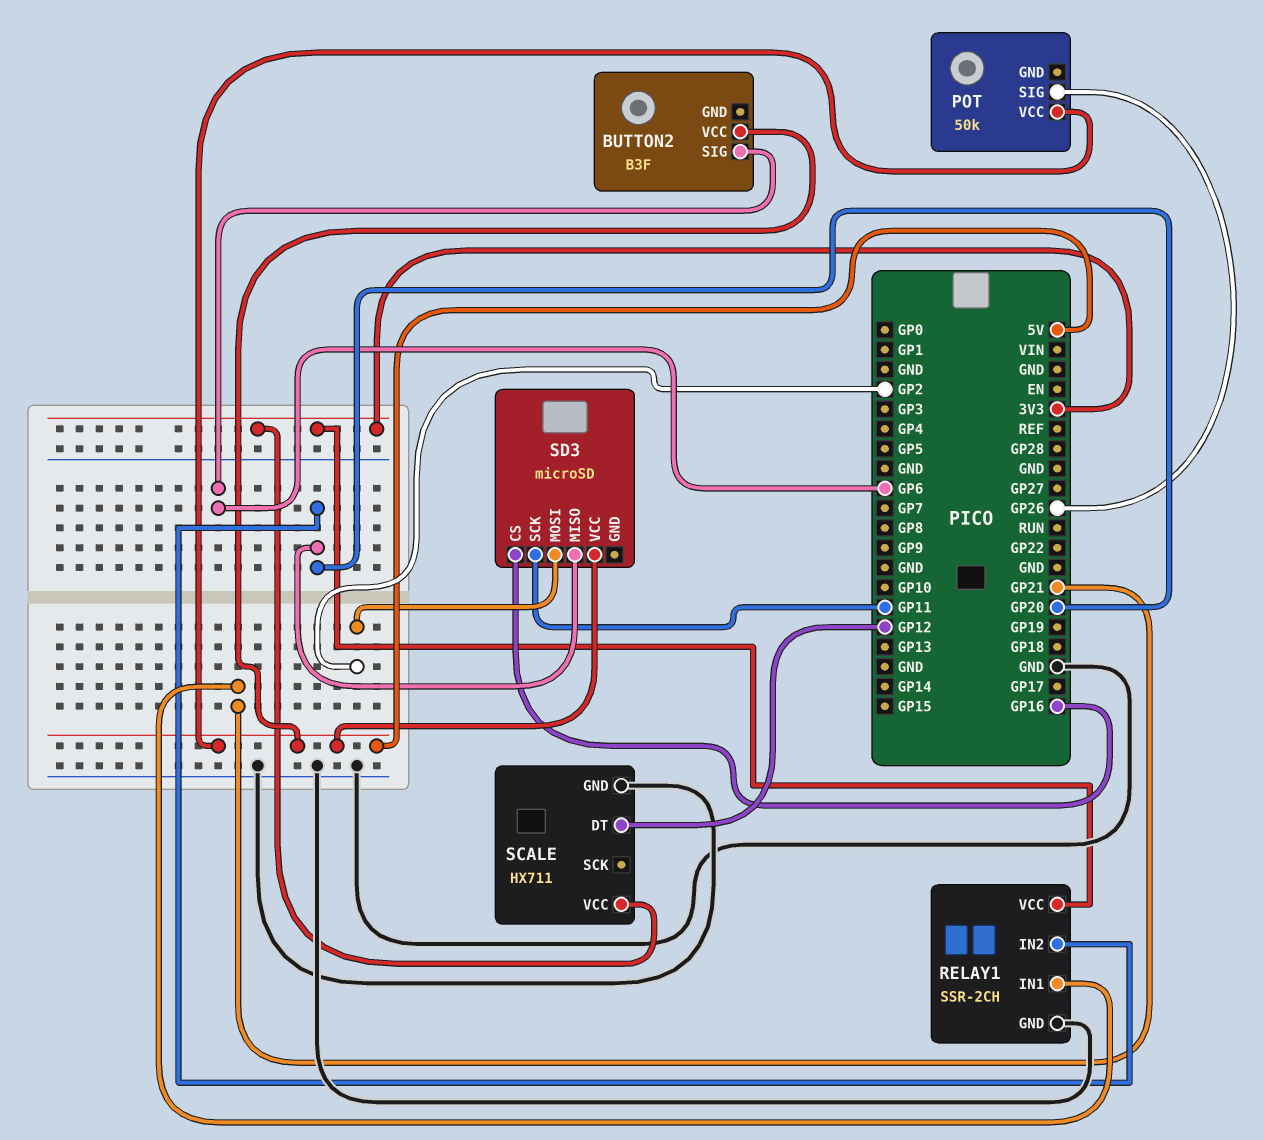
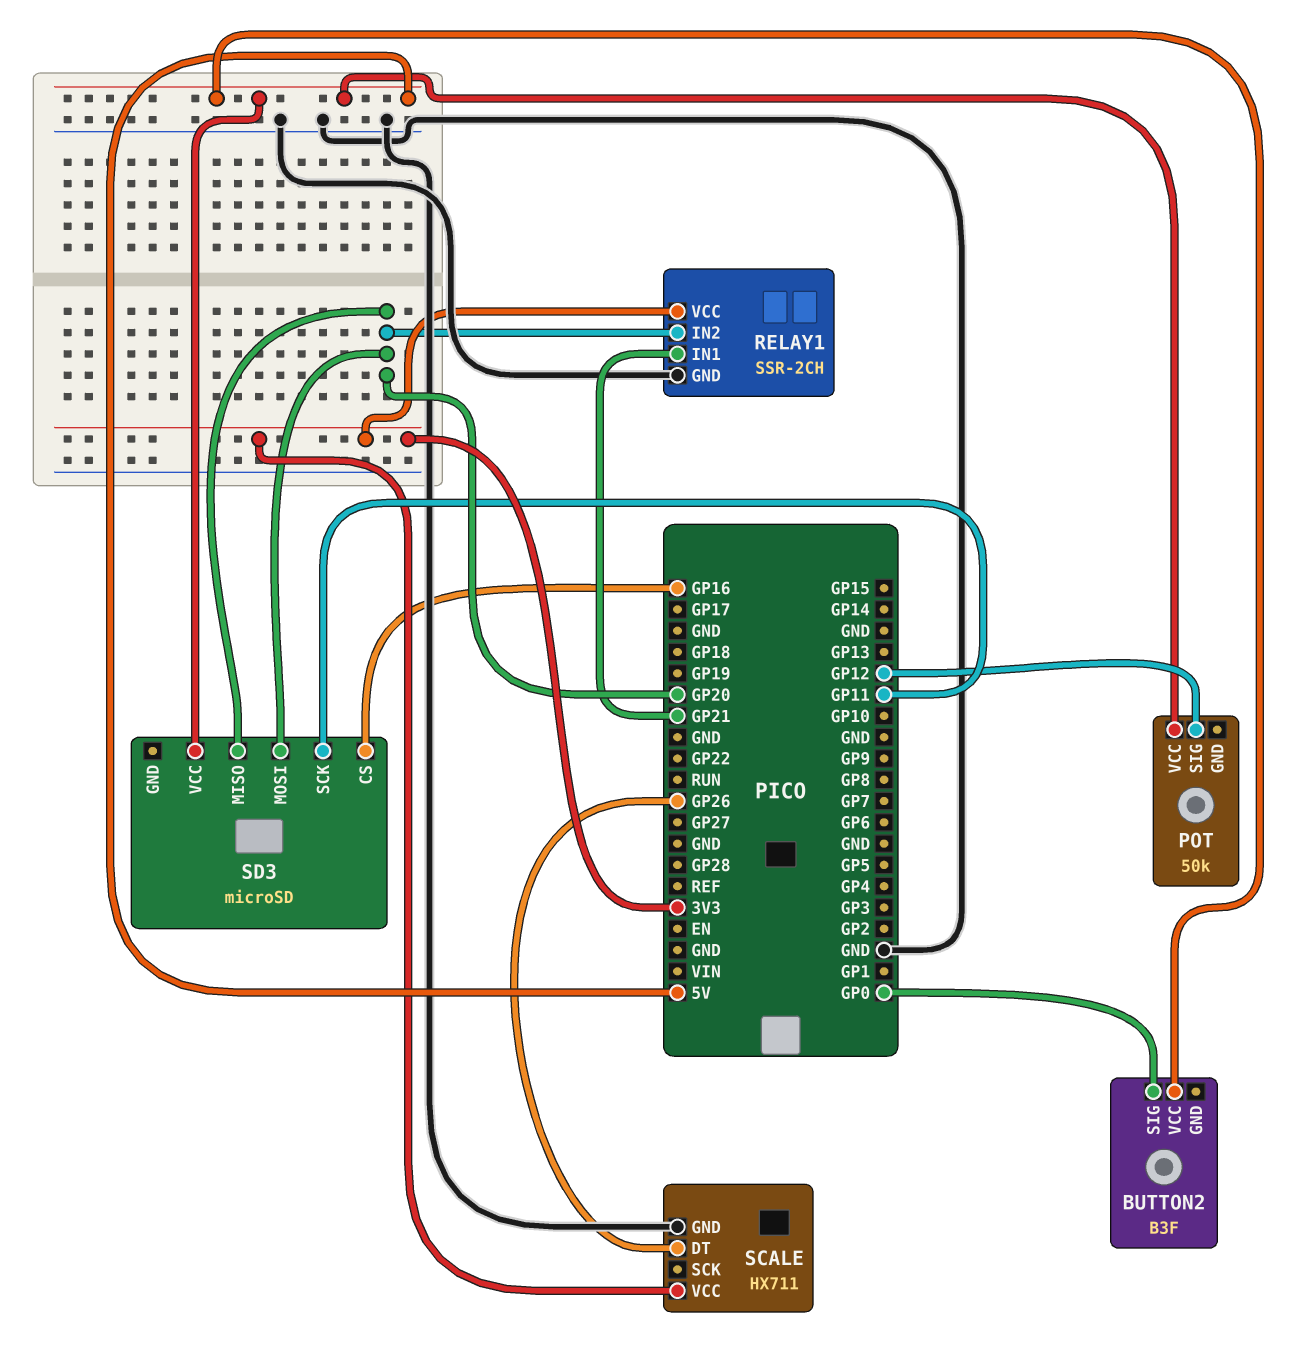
BUTTON2 pin SIG: GP6 -> GP0
POT pin SIG: GP26 -> GP12
SCALE pin DT: GP12 -> GP26
SD3 pin MOSI: GP2 -> GP20

